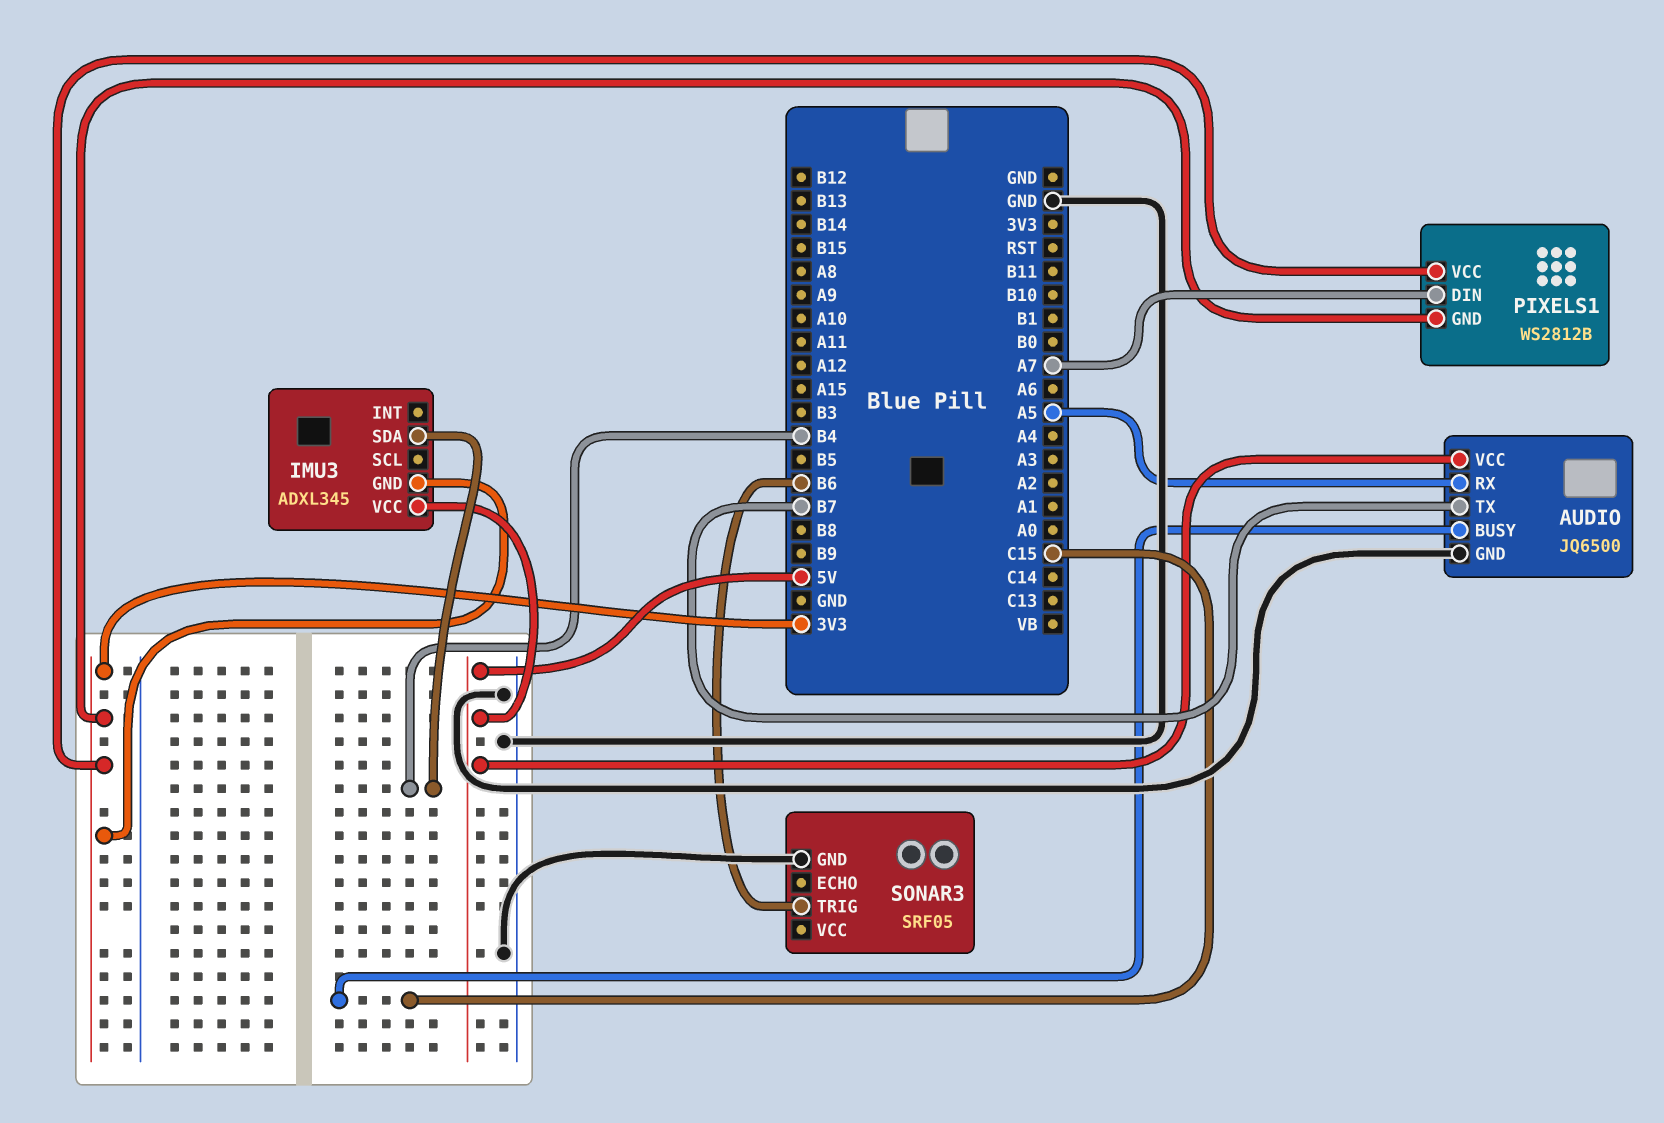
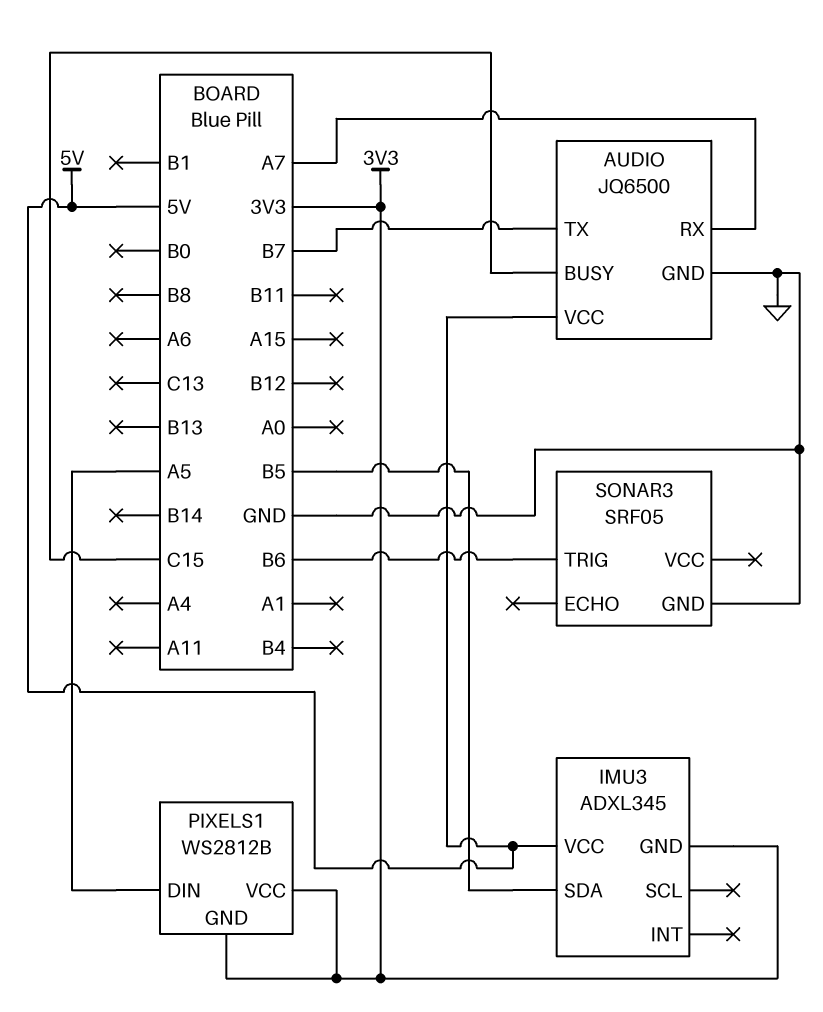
AUDIO pin RX: A5 -> A7
IMU3 pin SDA: B4 -> B5
PIXELS1 pin DIN: A7 -> A5

